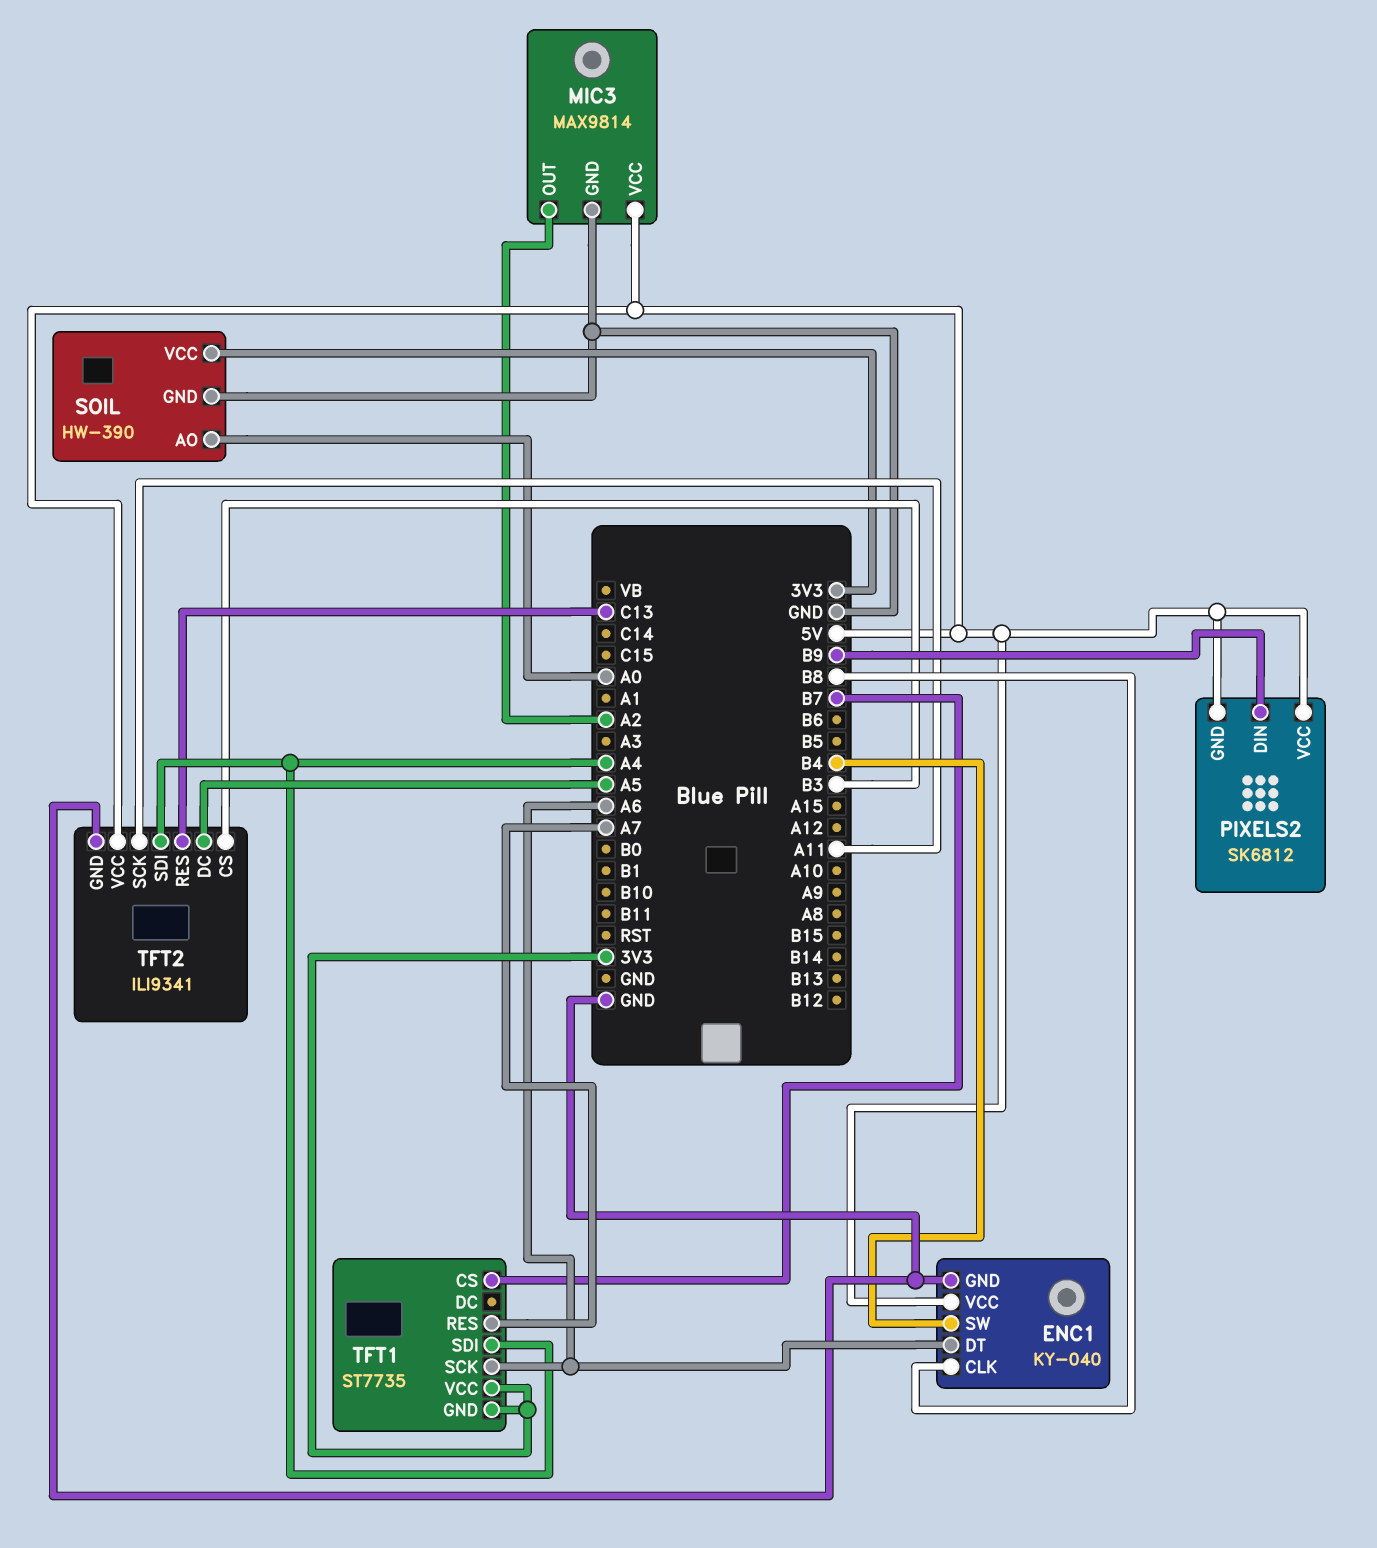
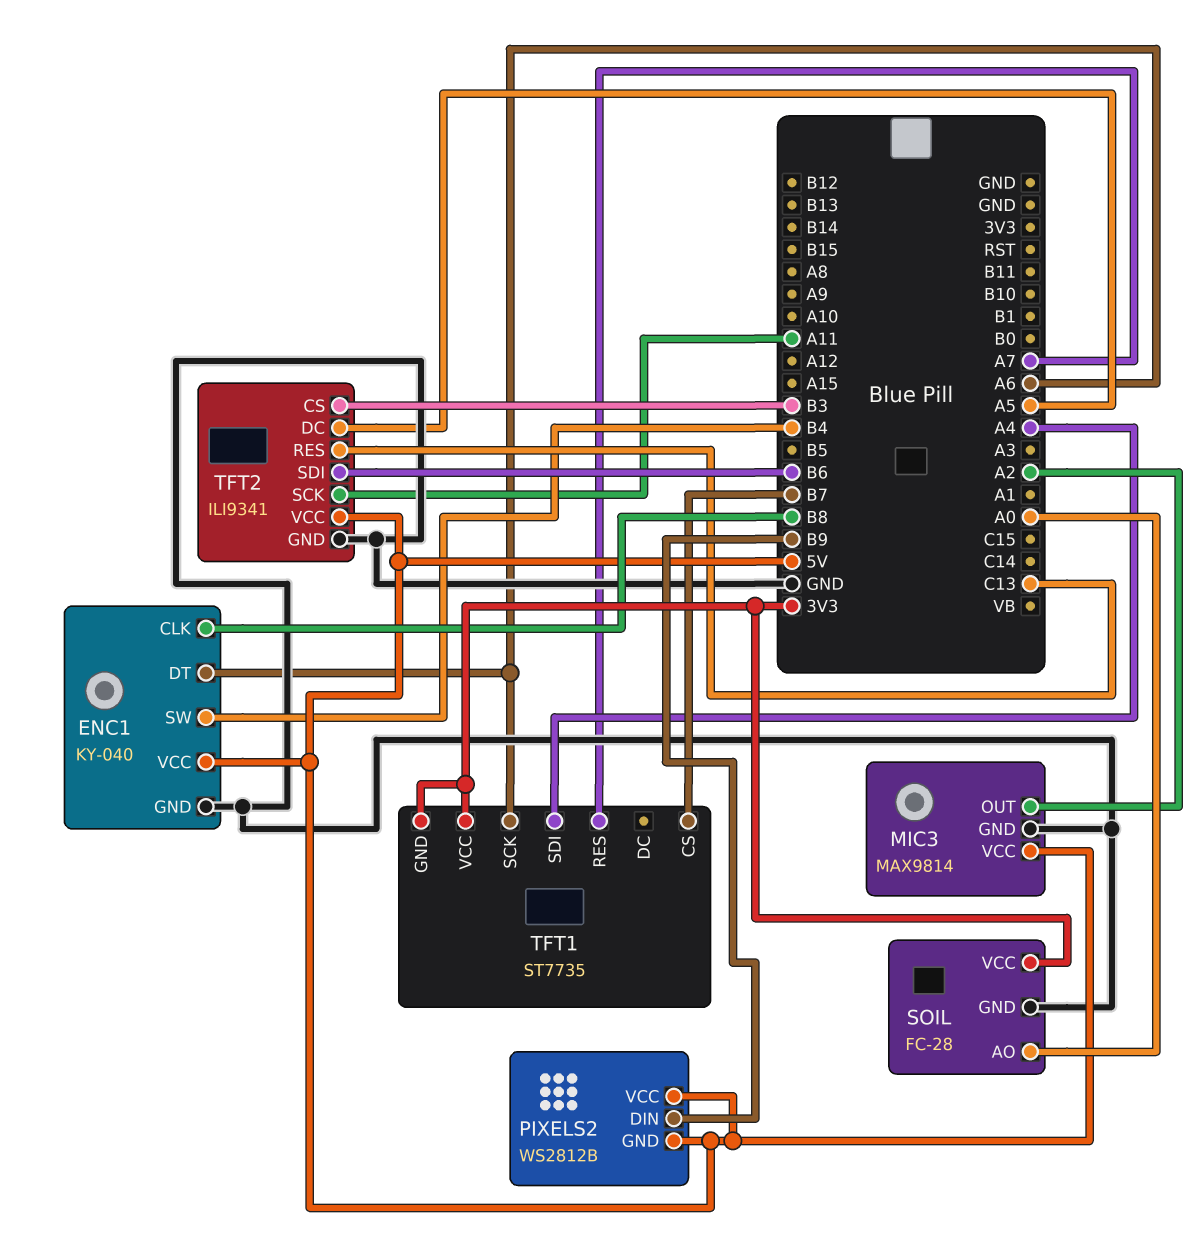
PIXELS2: SK6812 -> WS2812B
SOIL: HW-390 -> FC-28
TFT2 pin SDI: A4 -> B6

